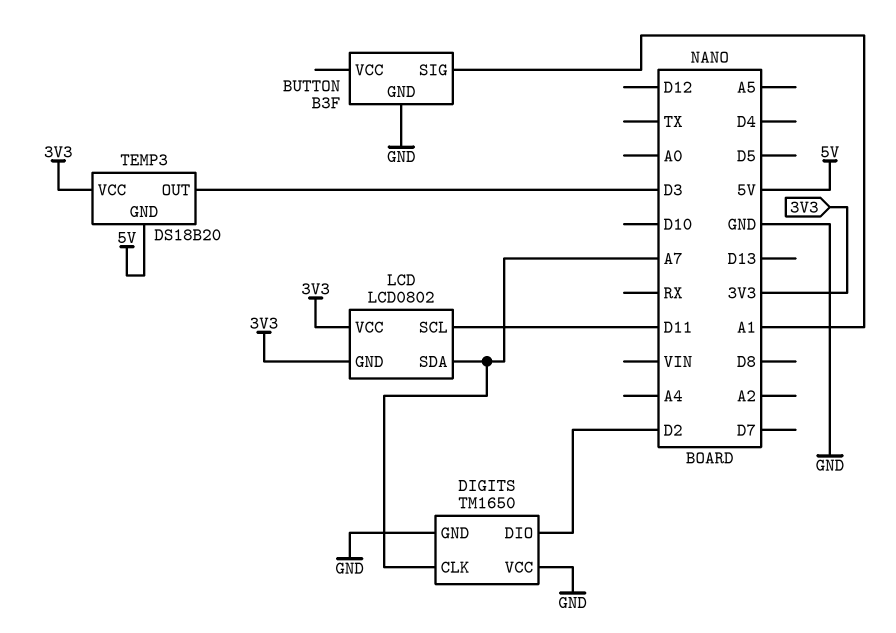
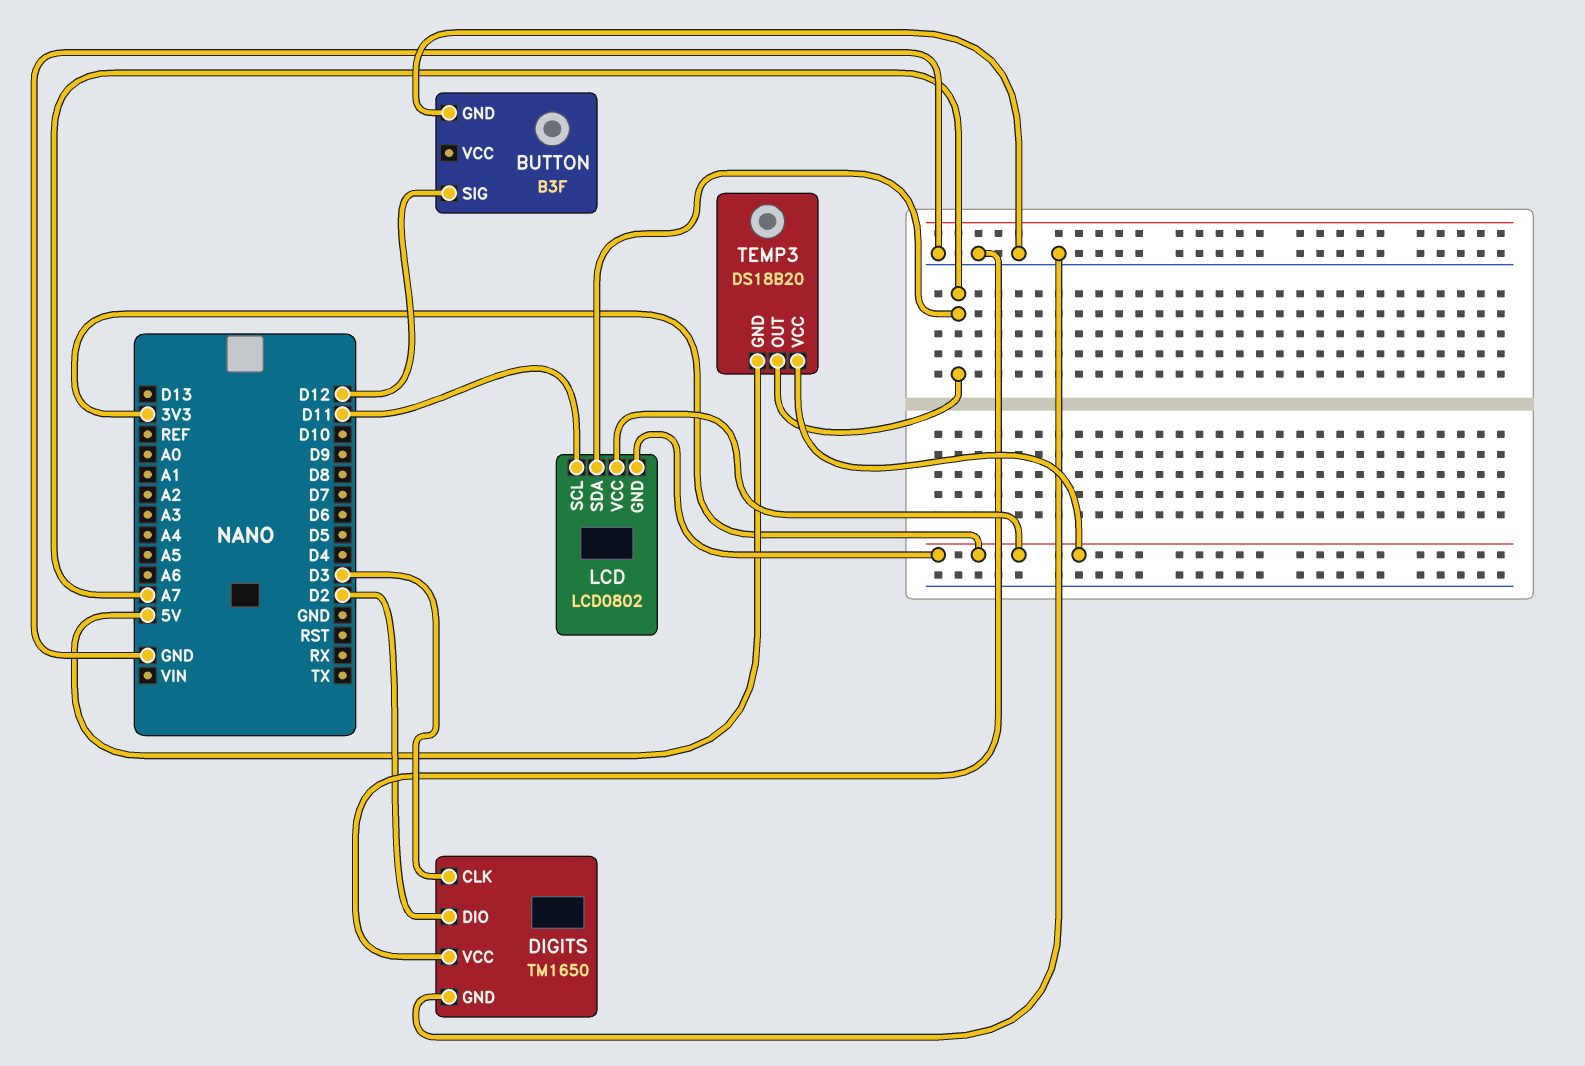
BUTTON pin SIG: A1 -> D12
DIGITS pin CLK: A7 -> D3
TEMP3 pin OUT: D3 -> A7

